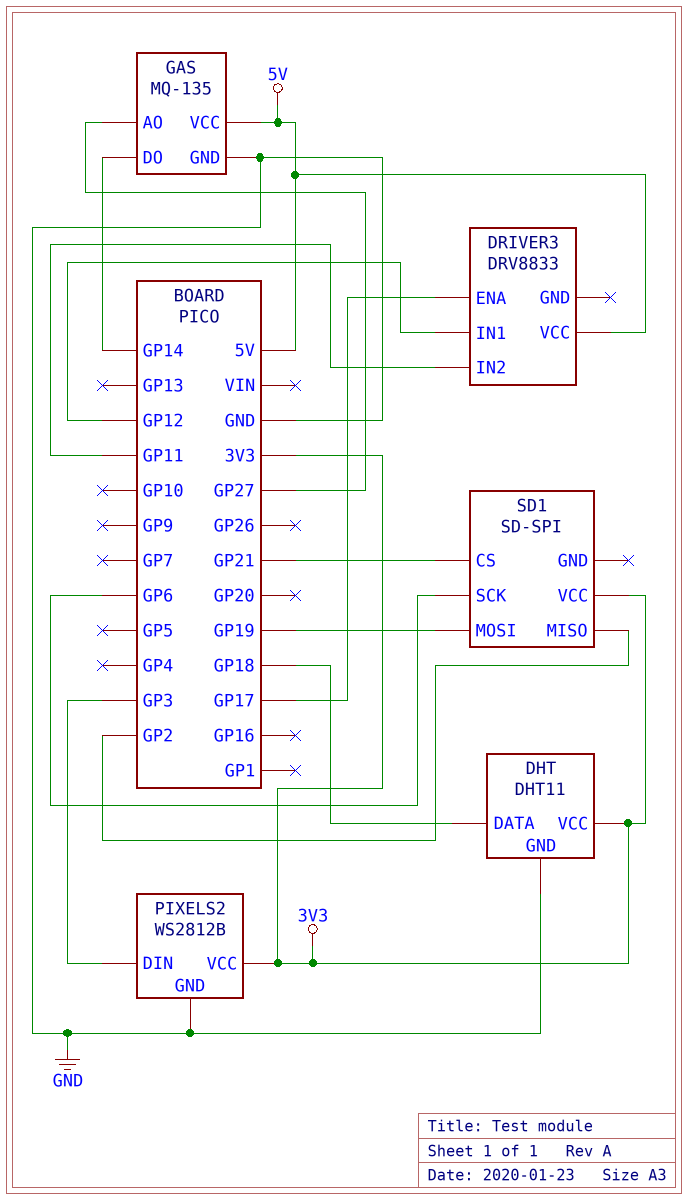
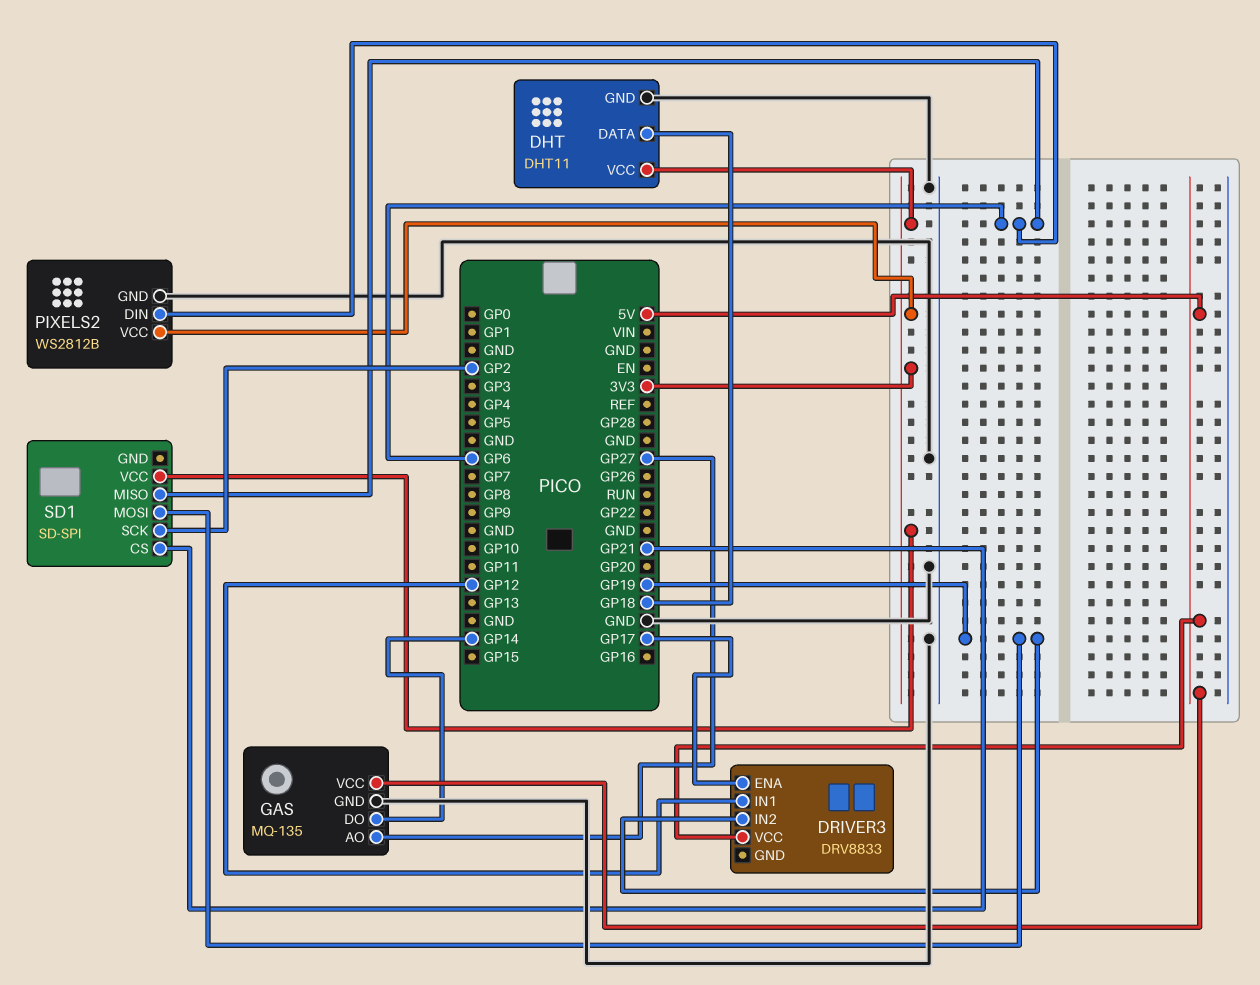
DRIVER3 pin IN2: GP11 -> GP19
PIXELS2 pin DIN: GP3 -> GP6
SD1 pin MISO: GP2 -> GP6
SD1 pin SCK: GP6 -> GP2

